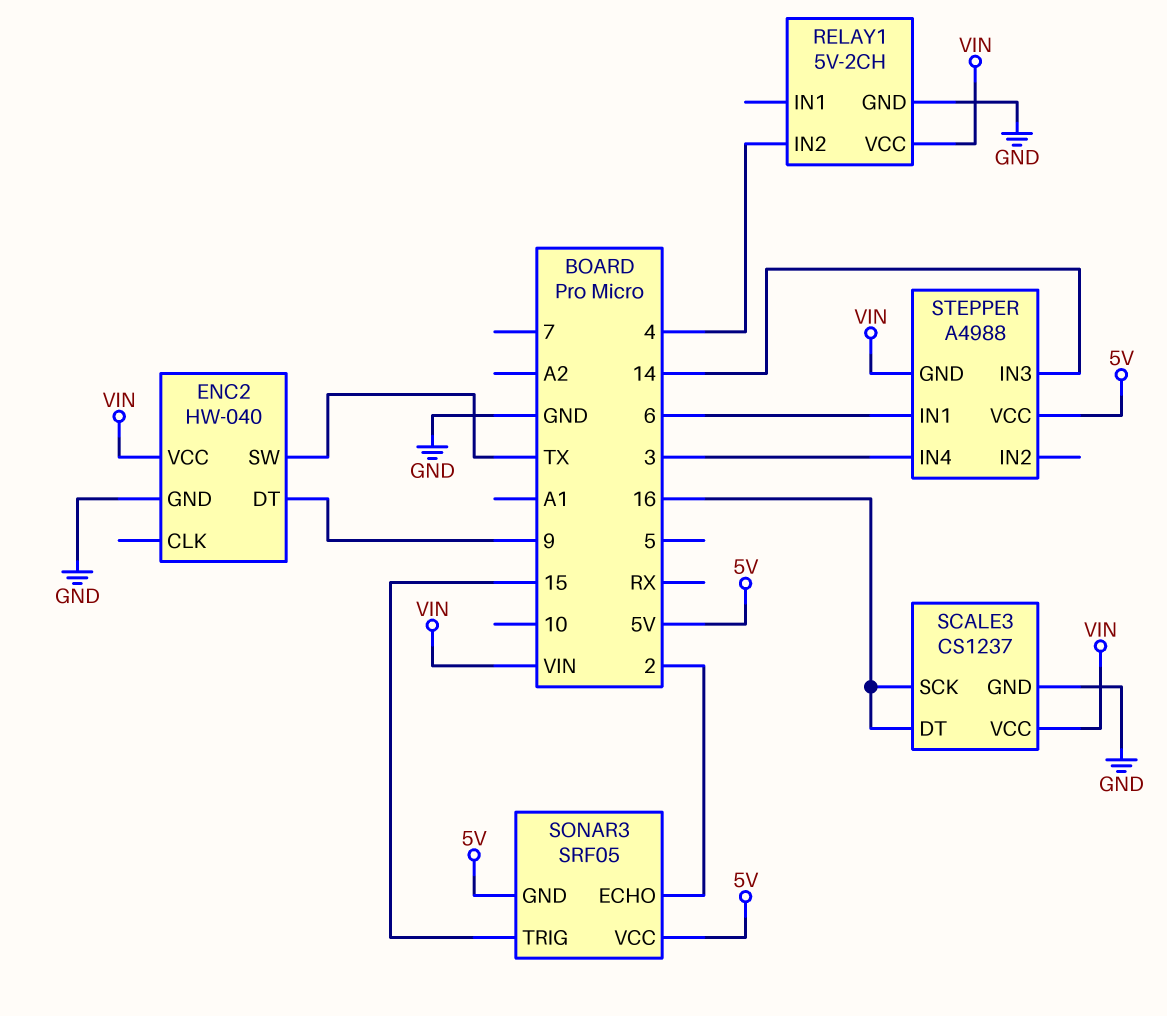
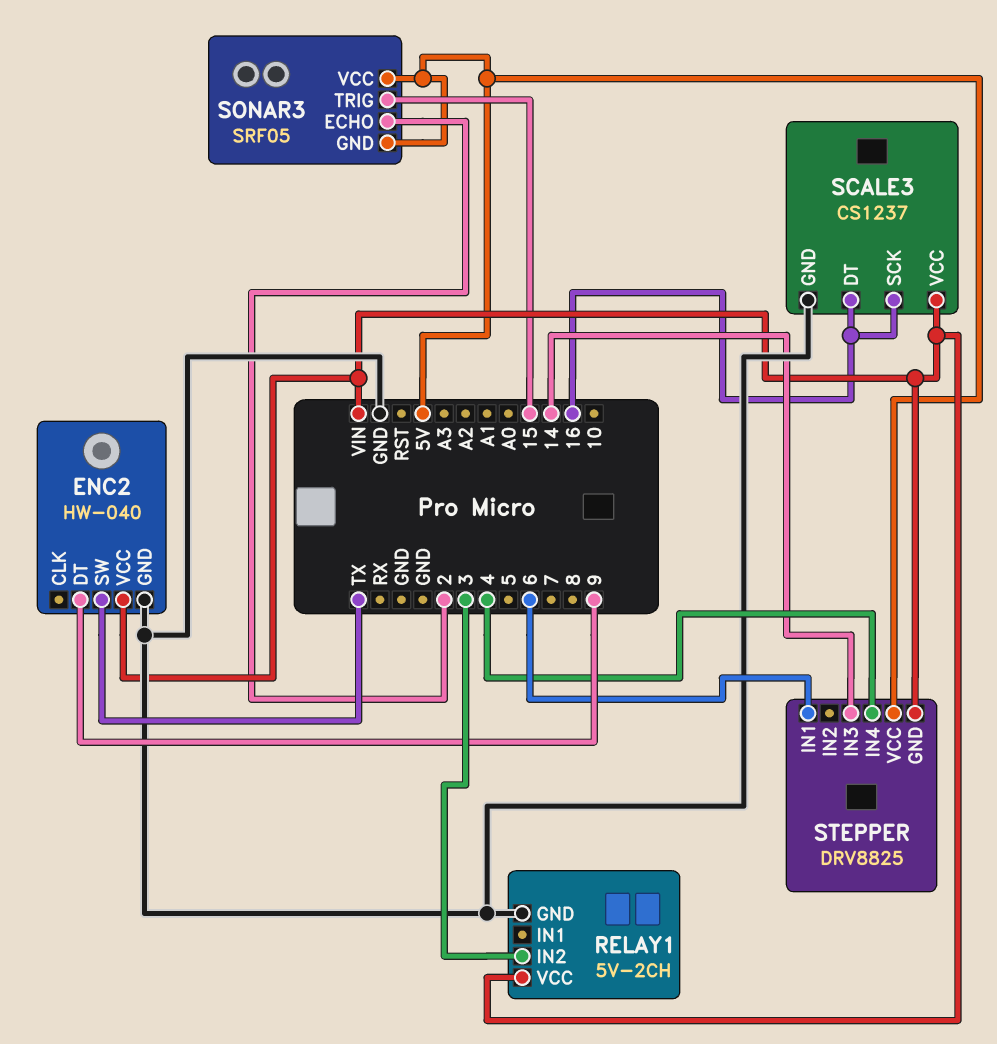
RELAY1 pin IN2: 4 -> 3
STEPPER: A4988 -> DRV8825
STEPPER pin IN4: 3 -> 4

